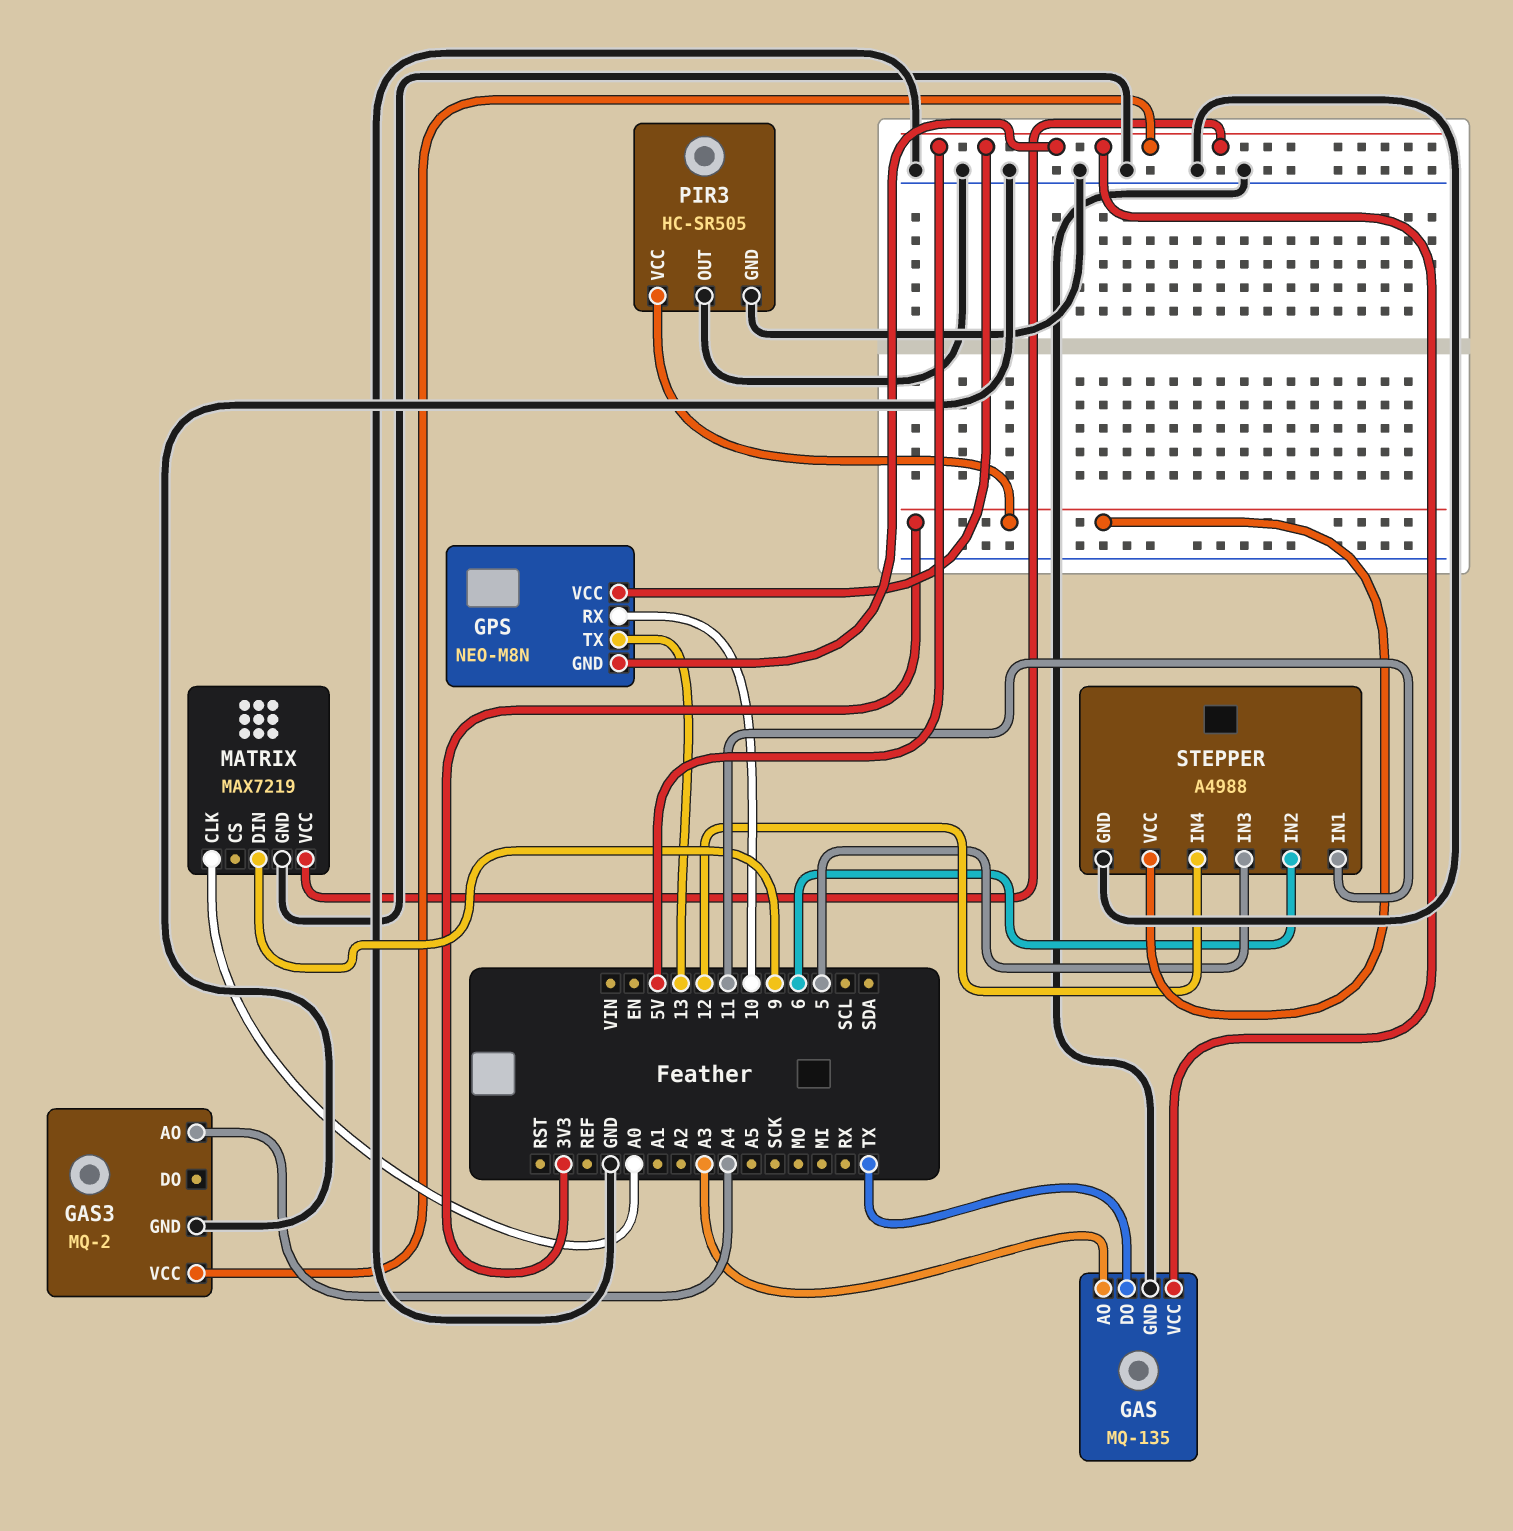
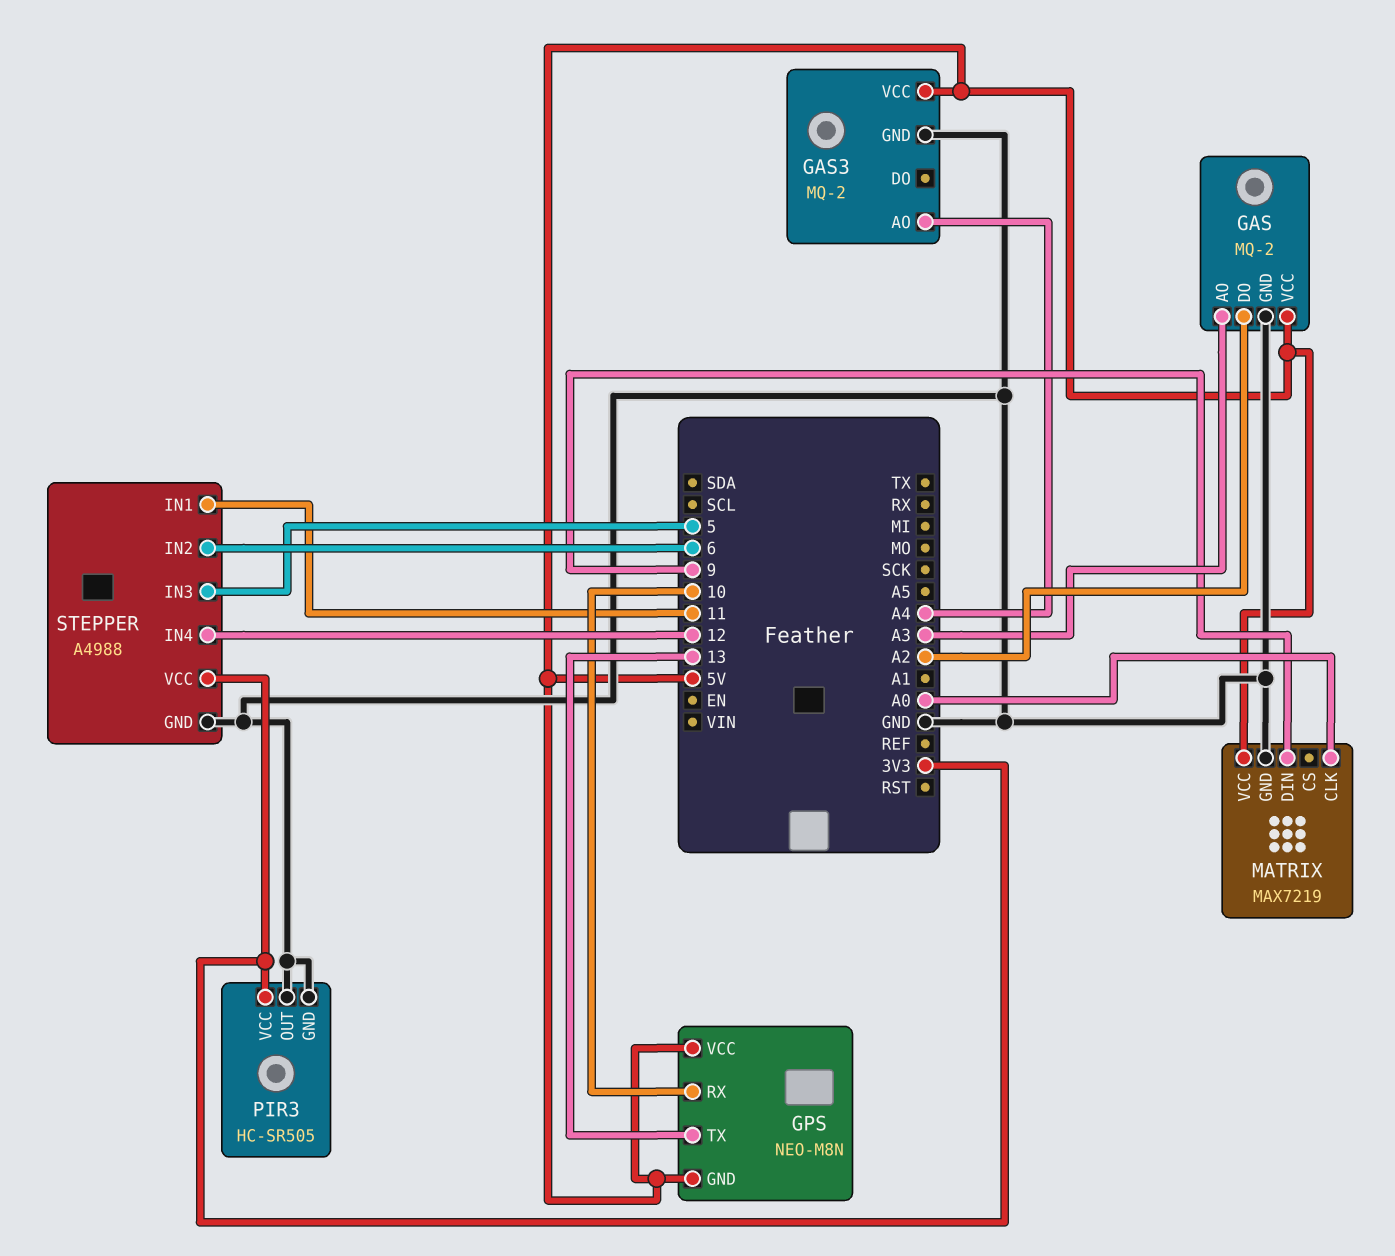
GAS: MQ-135 -> MQ-2
GAS pin DO: TX -> A2

